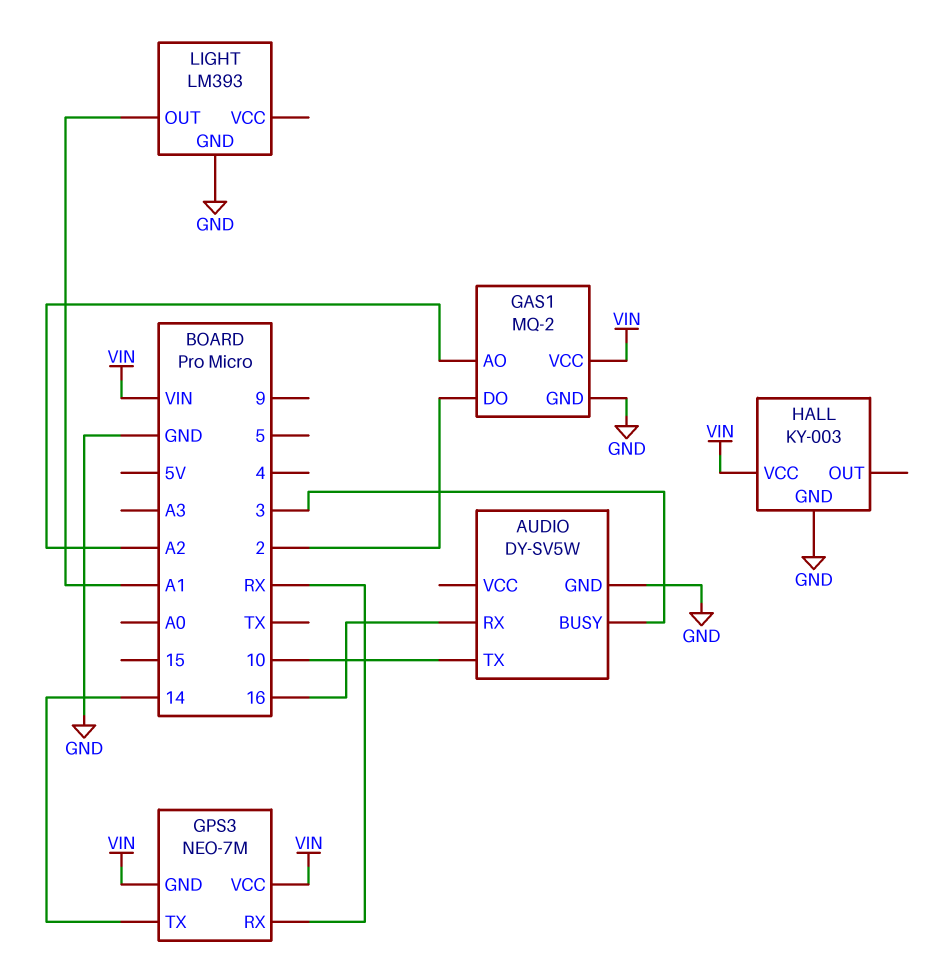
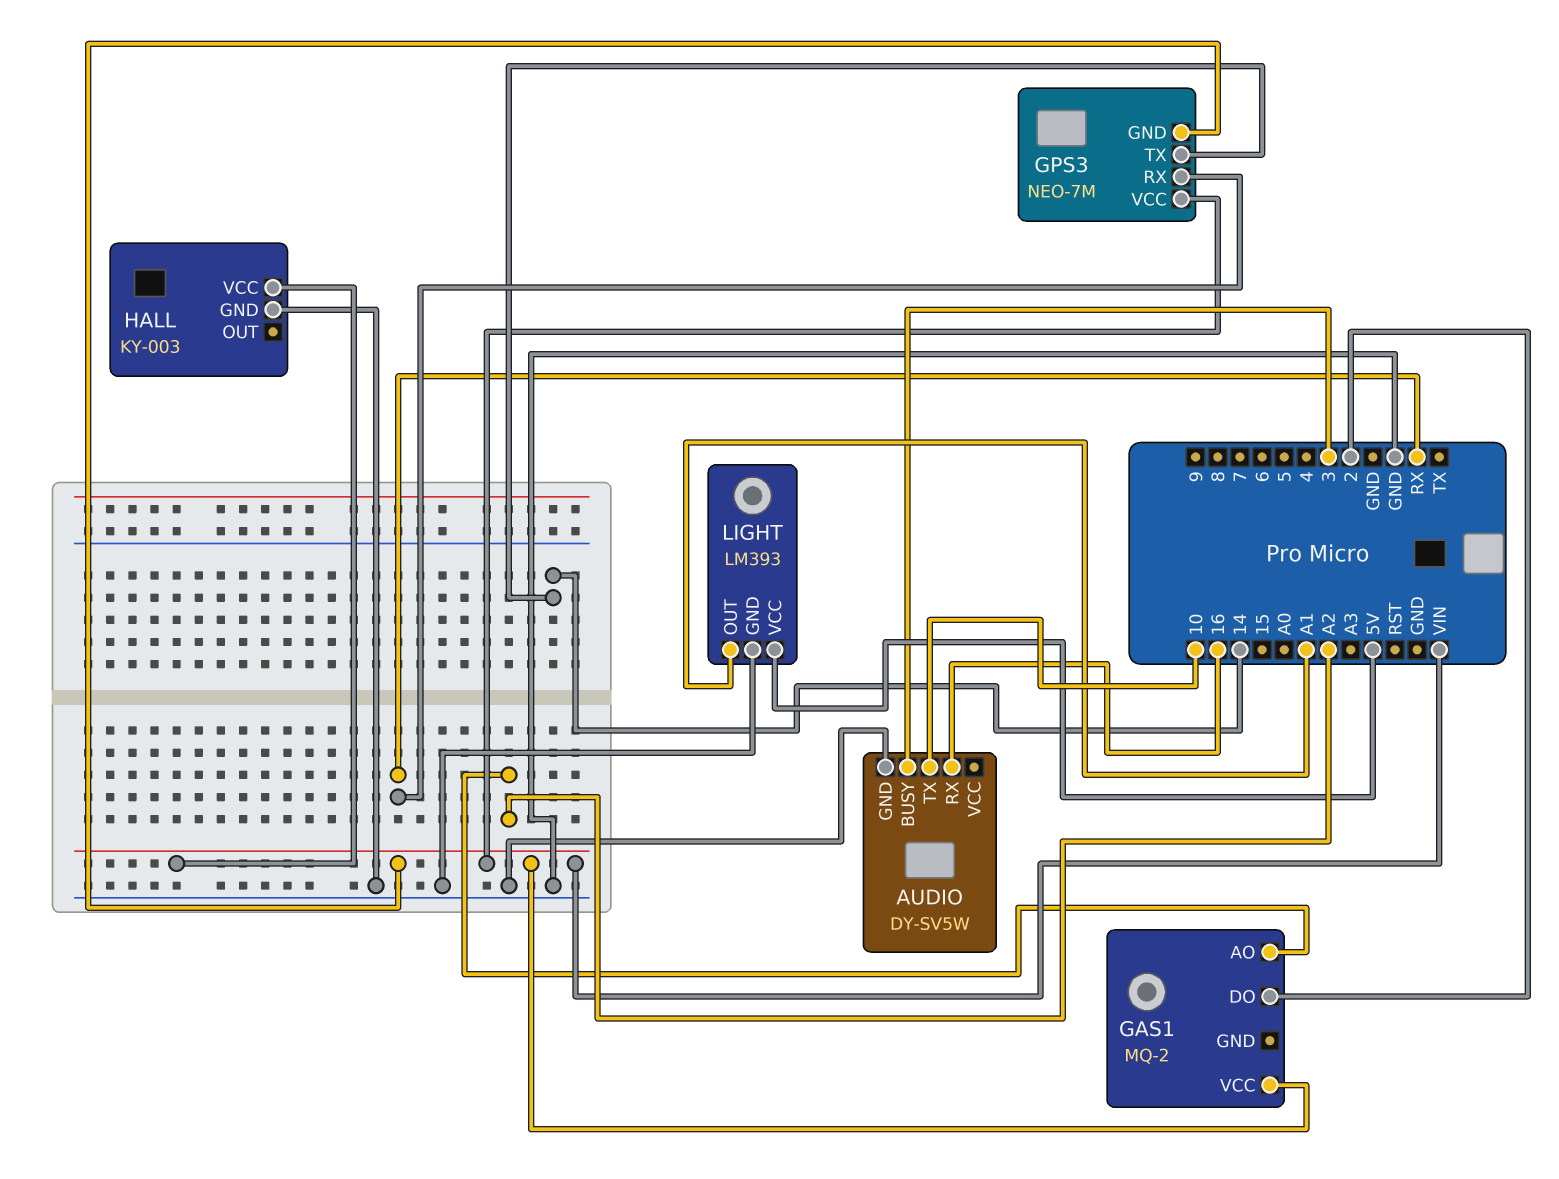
GAS1 pin GND: GND -> none
LIGHT pin VCC: none -> 5V

